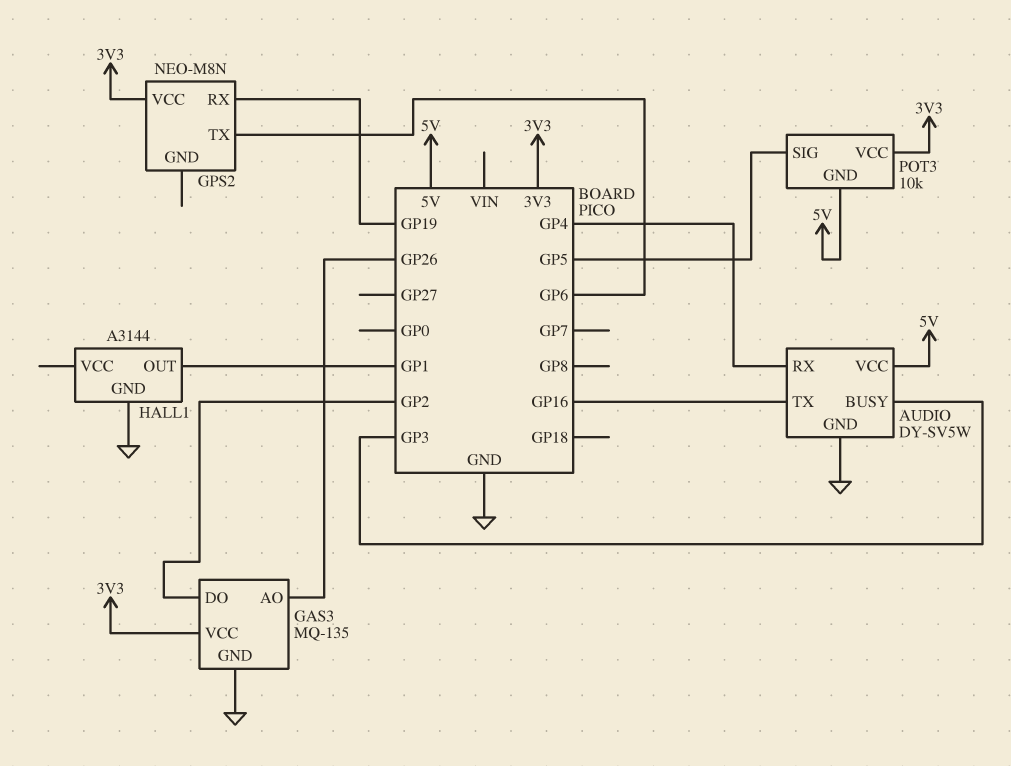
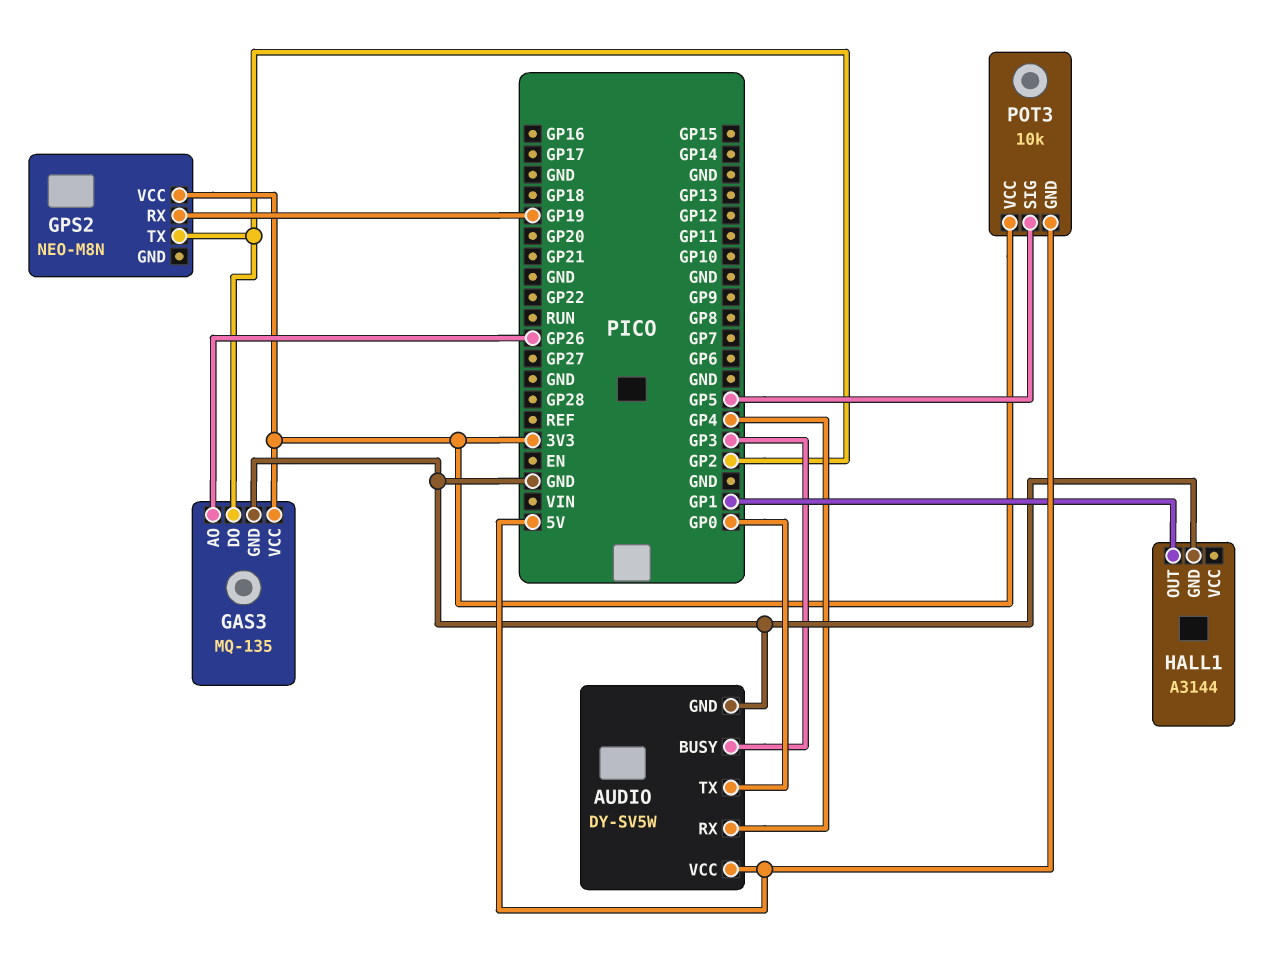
AUDIO pin TX: GP16 -> GP0
GPS2 pin TX: GP6 -> GP2

